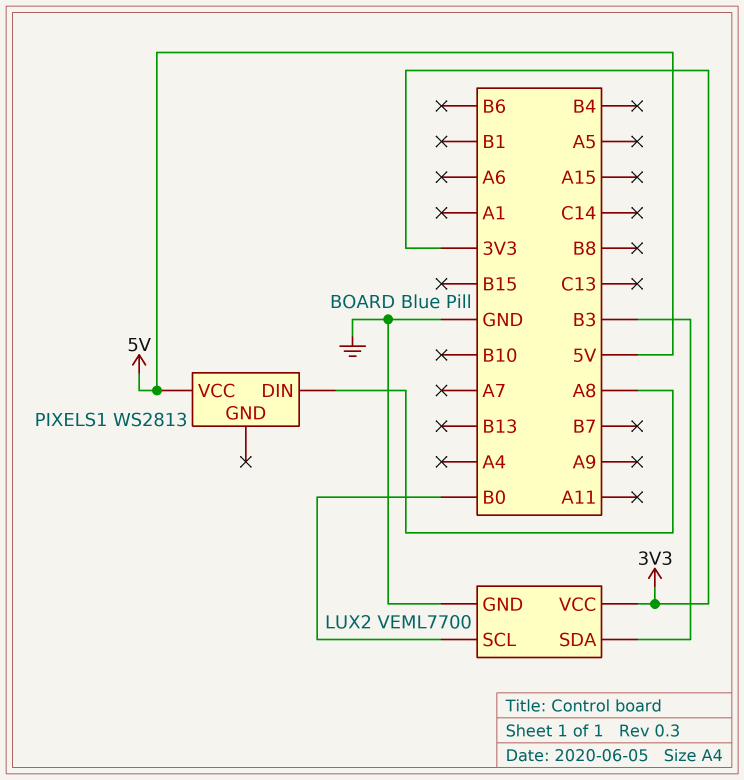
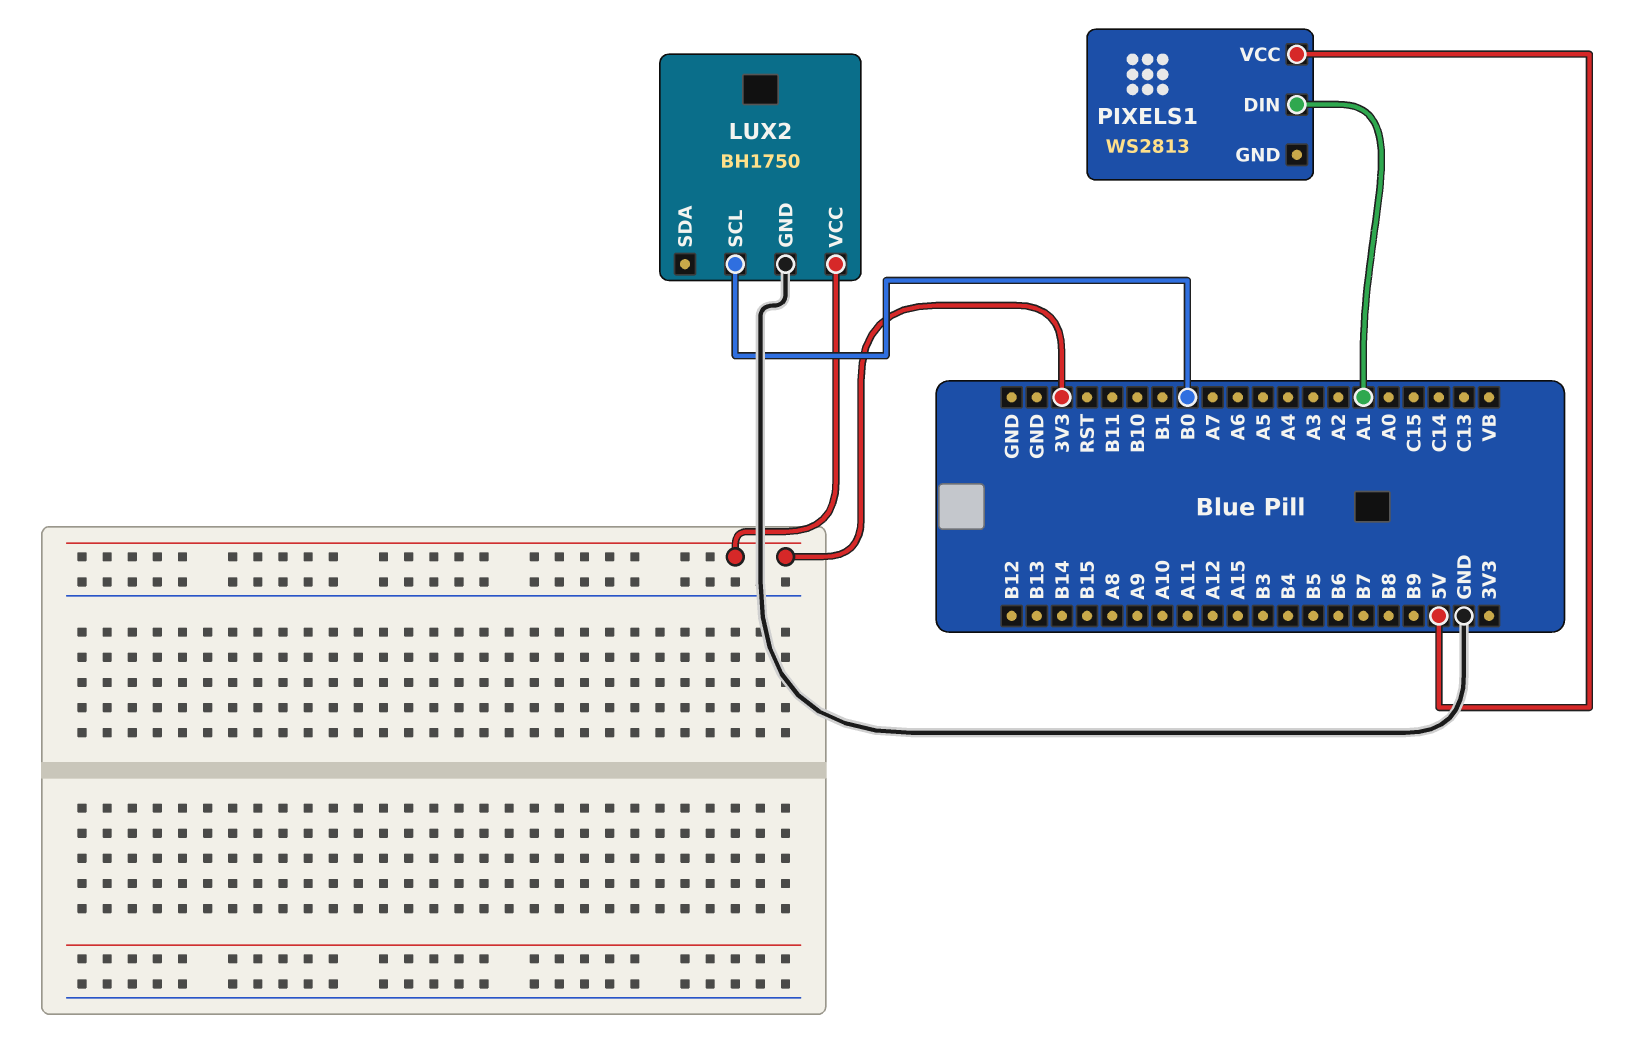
LUX2: VEML7700 -> BH1750
LUX2 pin SDA: B3 -> none
PIXELS1 pin DIN: A8 -> A1

